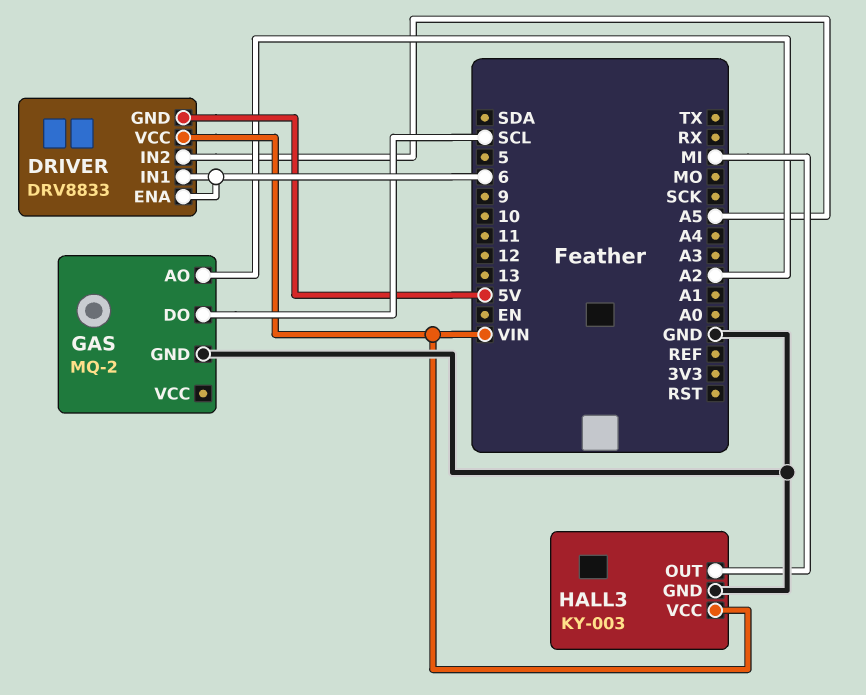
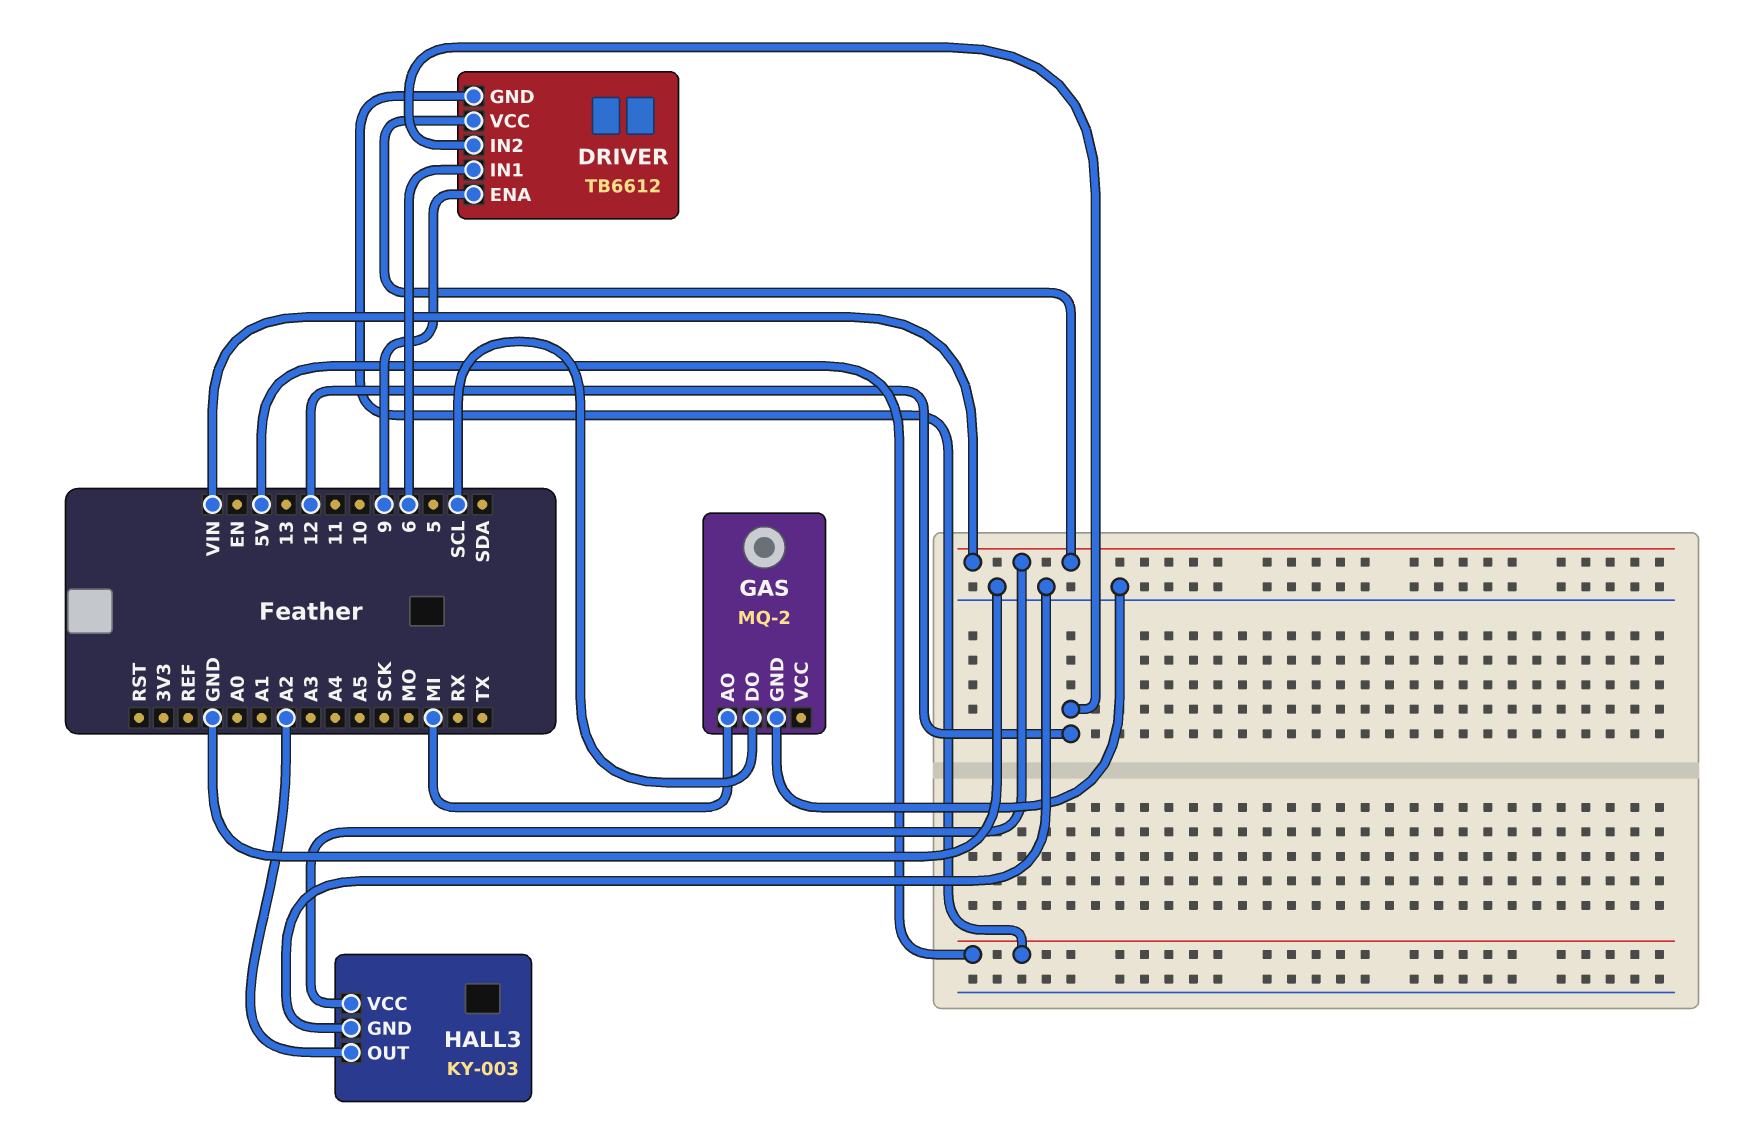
DRIVER: DRV8833 -> TB6612
DRIVER pin ENA: 6 -> 9
DRIVER pin IN2: A5 -> 12
GAS pin AO: A2 -> MI
HALL3 pin OUT: MI -> A2

